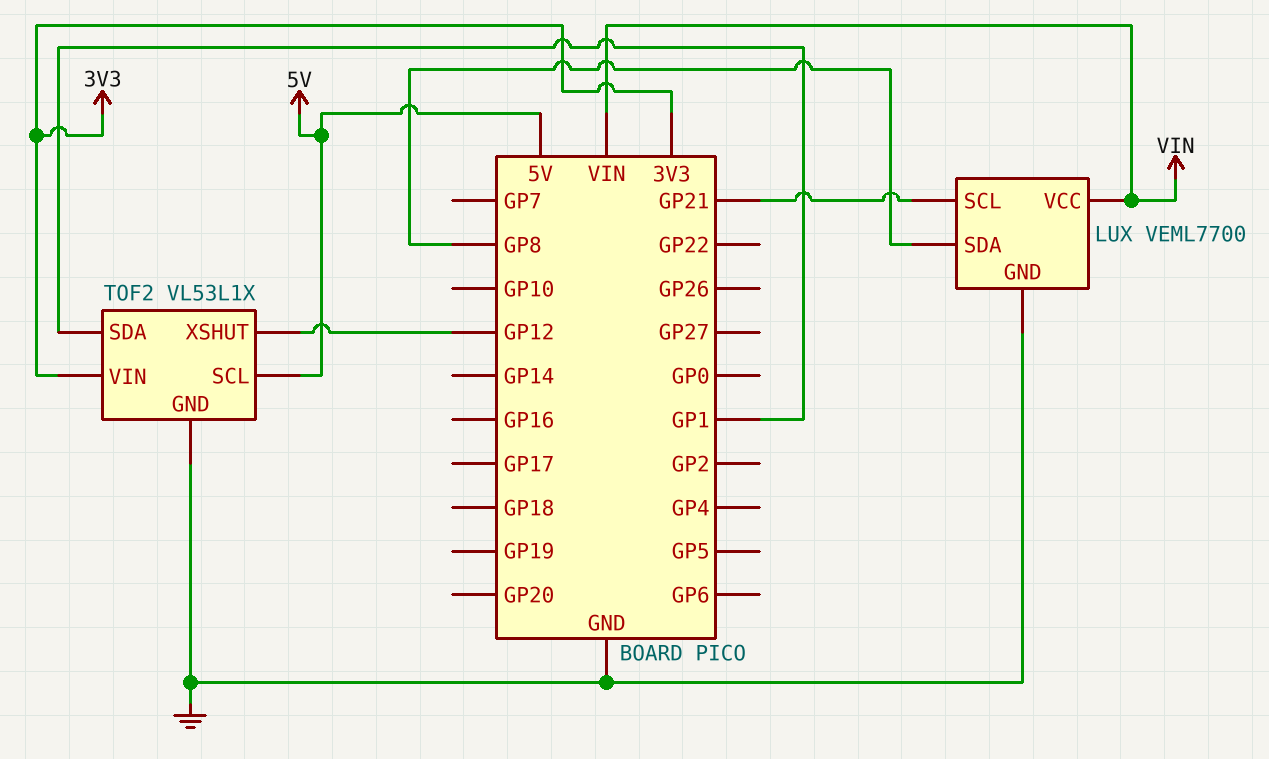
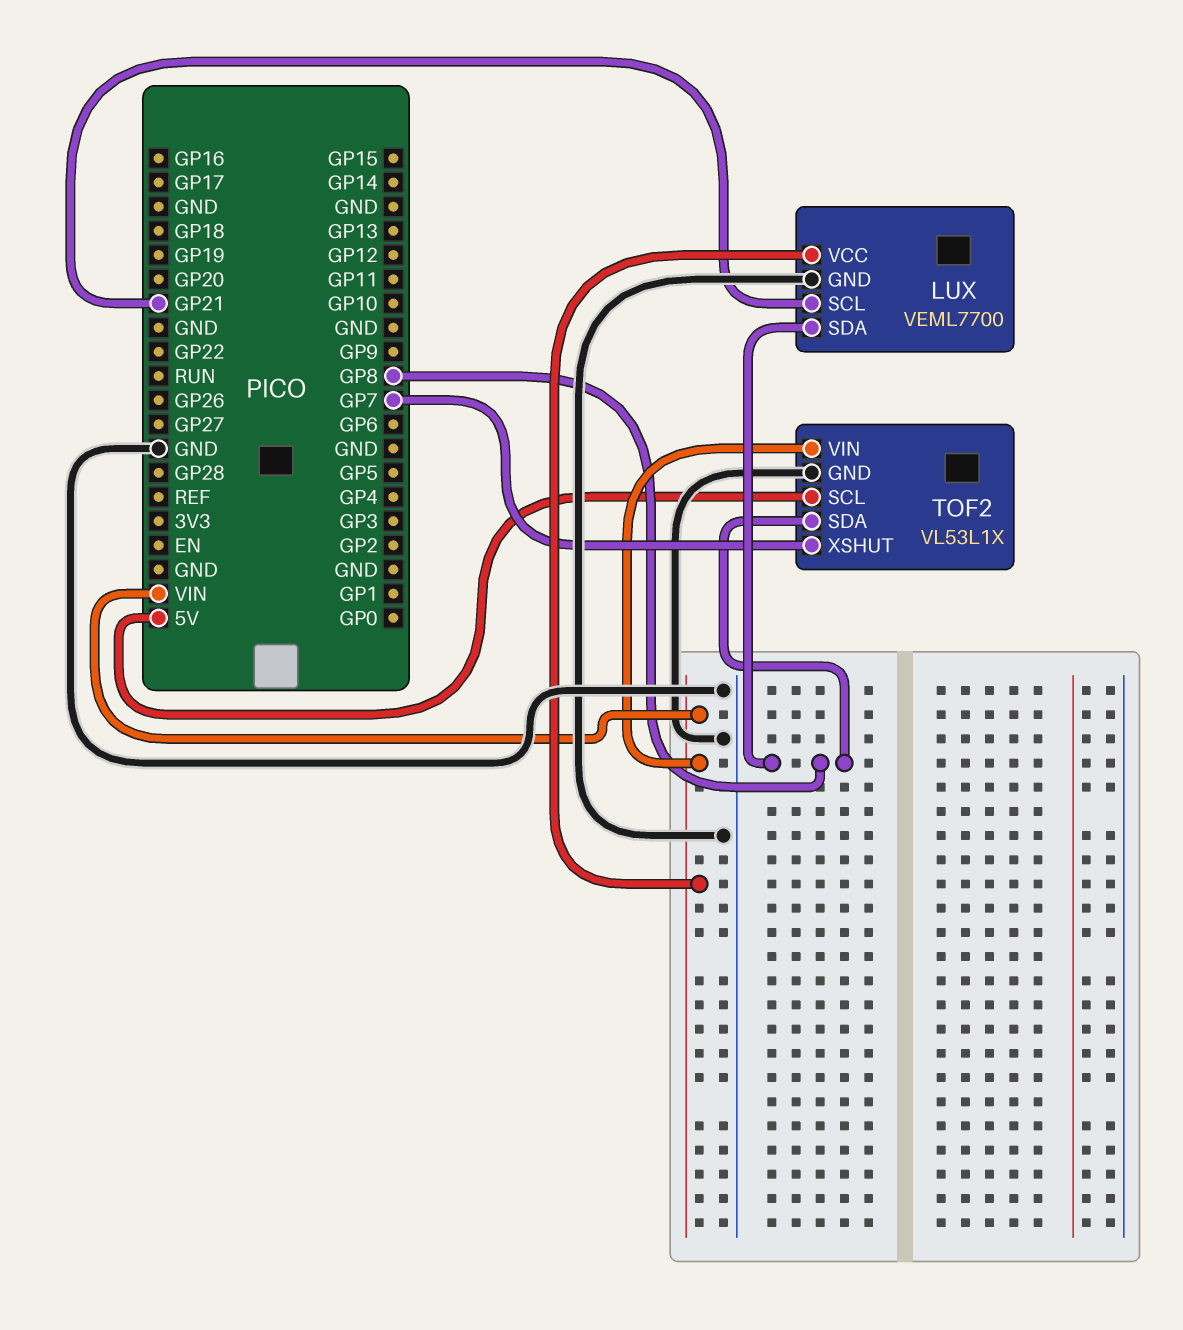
TOF2 pin SDA: GP1 -> GP8
TOF2 pin VIN: 3V3 -> VIN
TOF2 pin XSHUT: GP12 -> GP7

